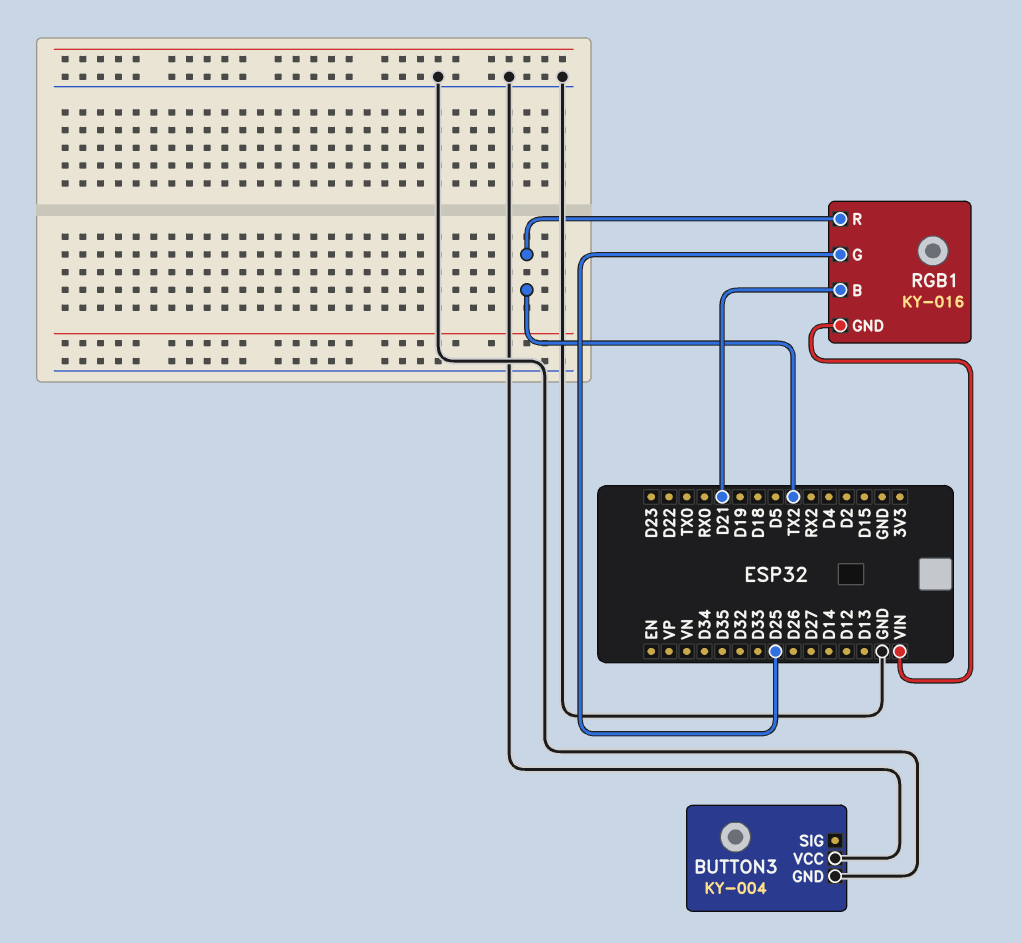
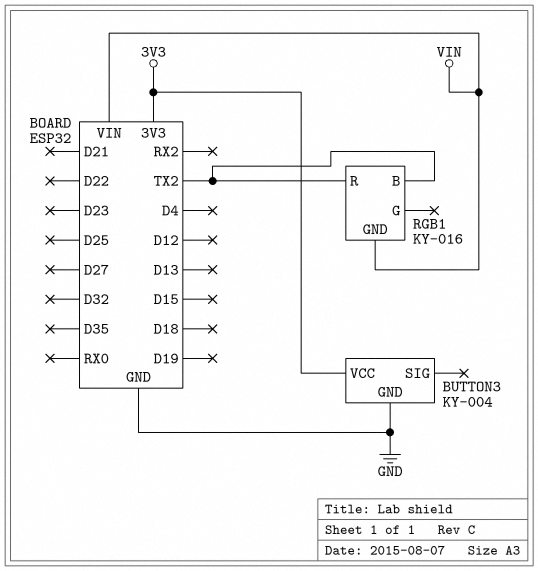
BUTTON3 pin VCC: GND -> 3V3
RGB1 pin B: D21 -> TX2
RGB1 pin G: D25 -> none

